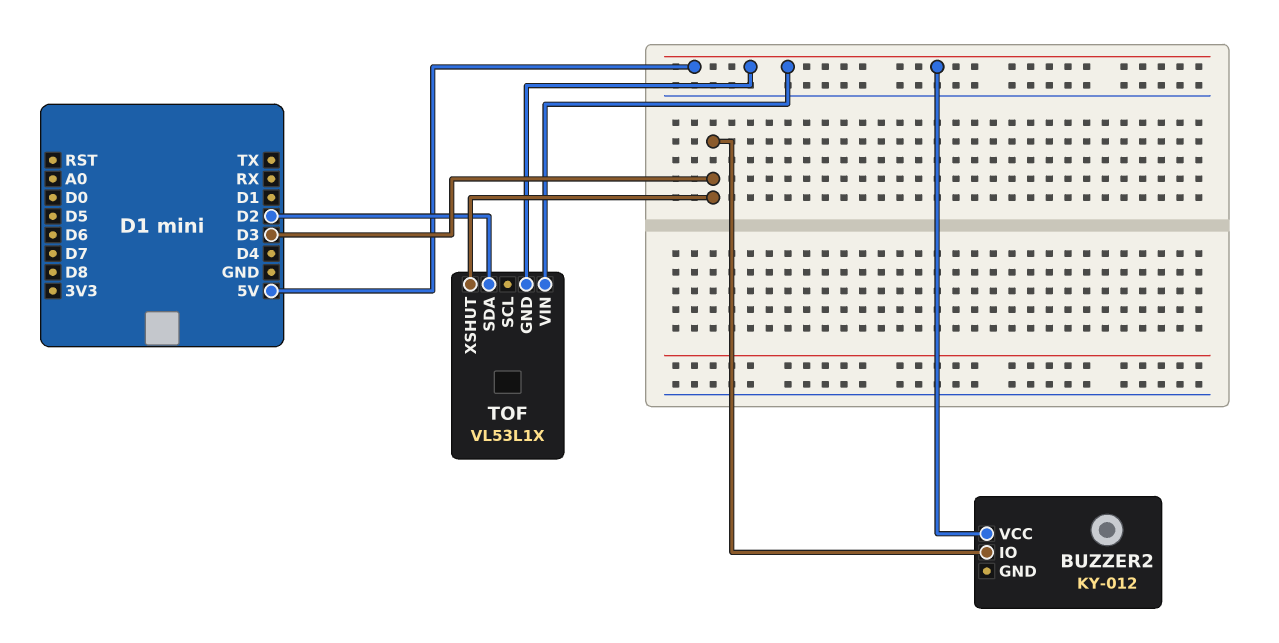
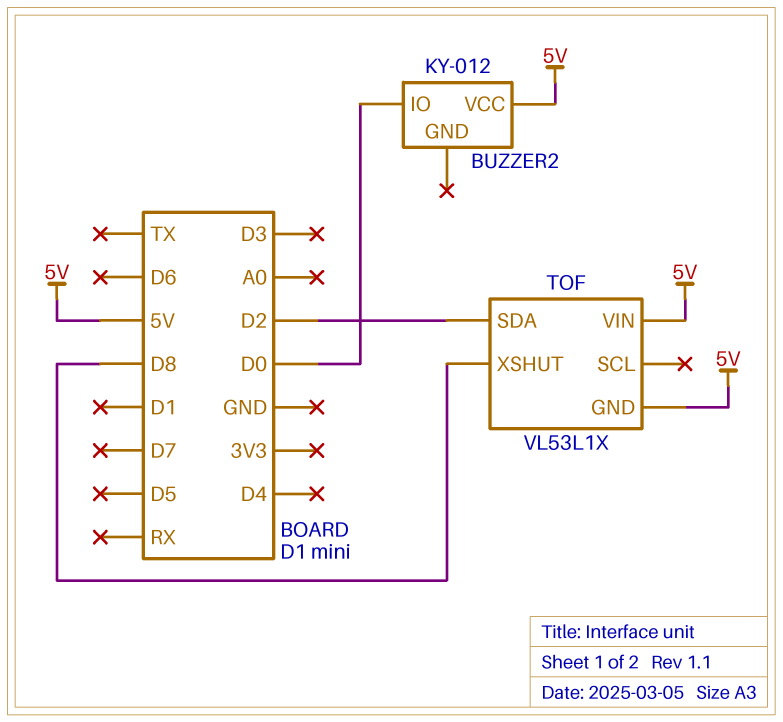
BUZZER2 pin IO: D3 -> D0
TOF pin XSHUT: D3 -> D8

